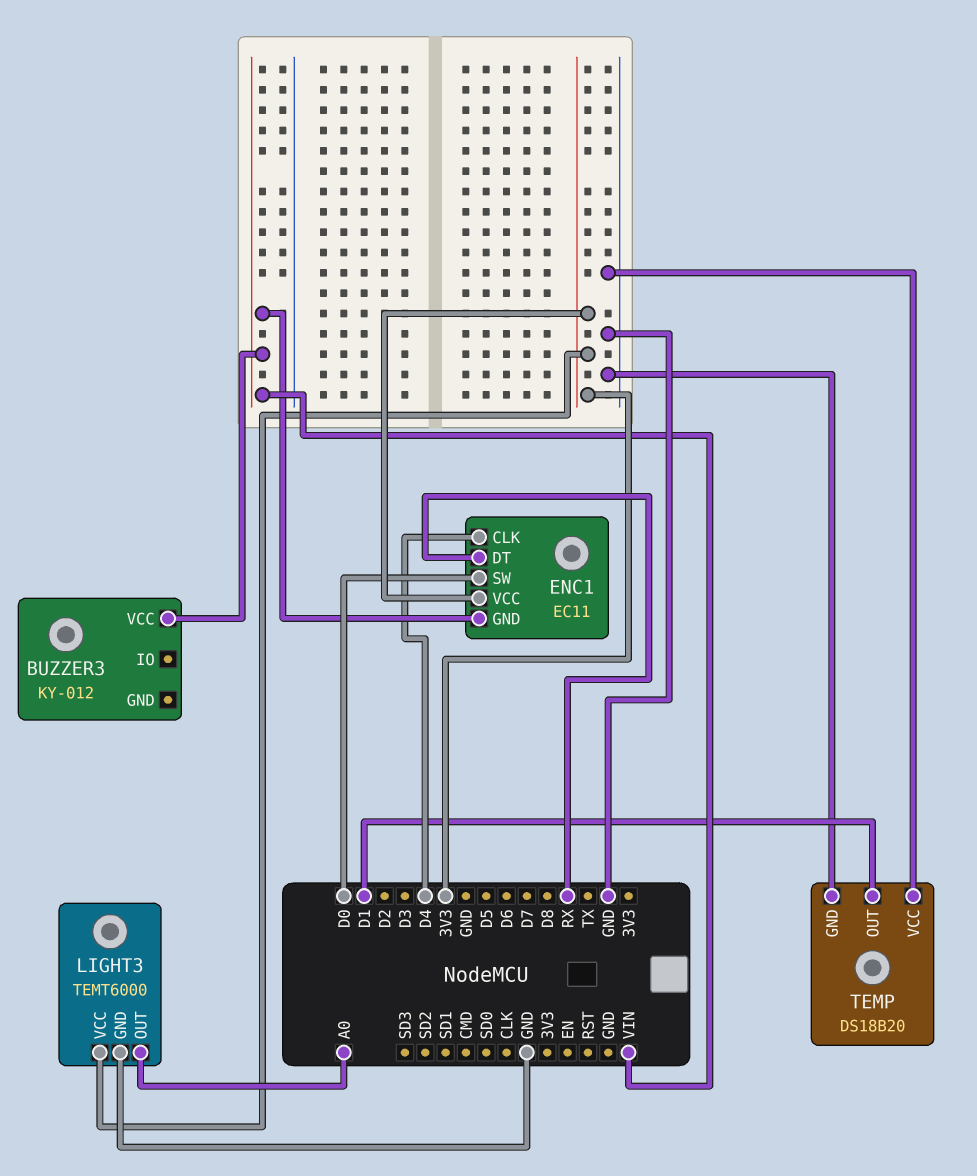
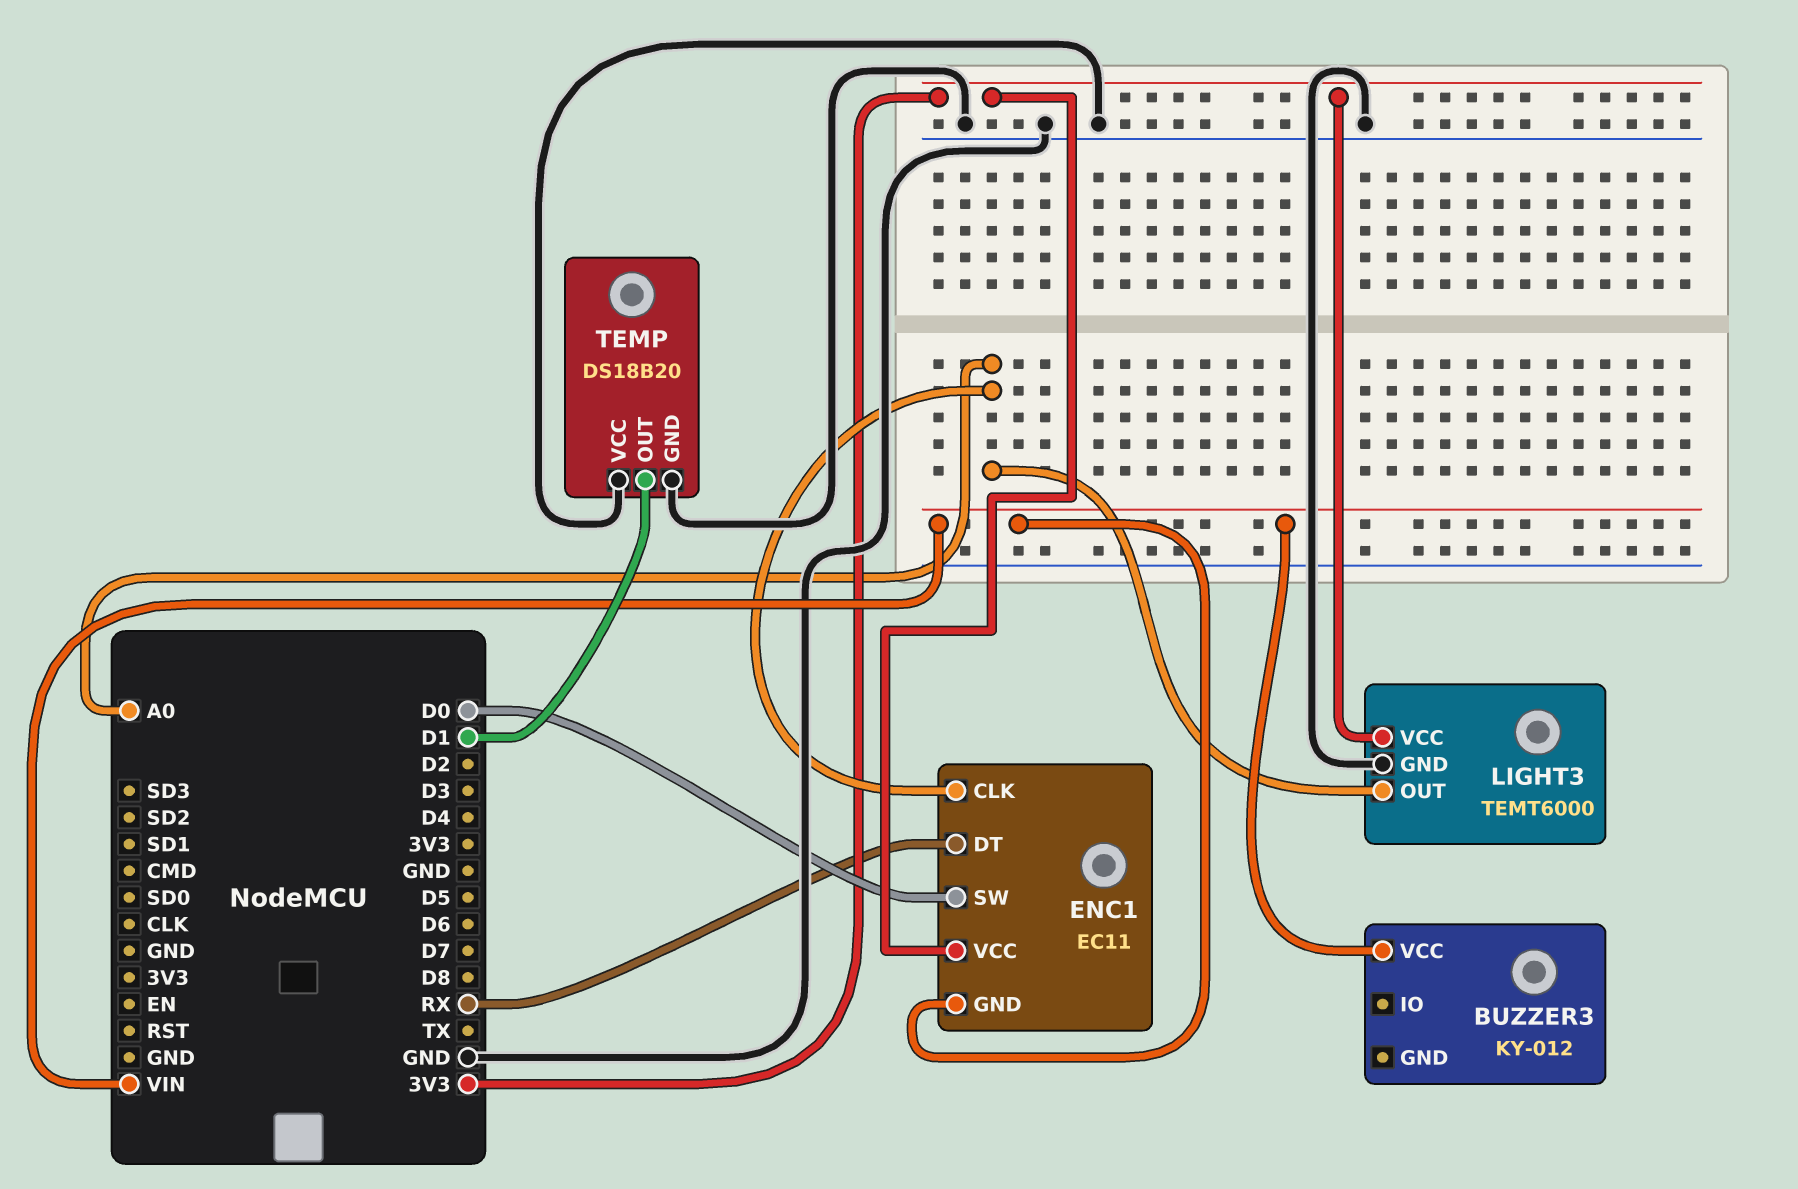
ENC1 pin CLK: D4 -> A0

